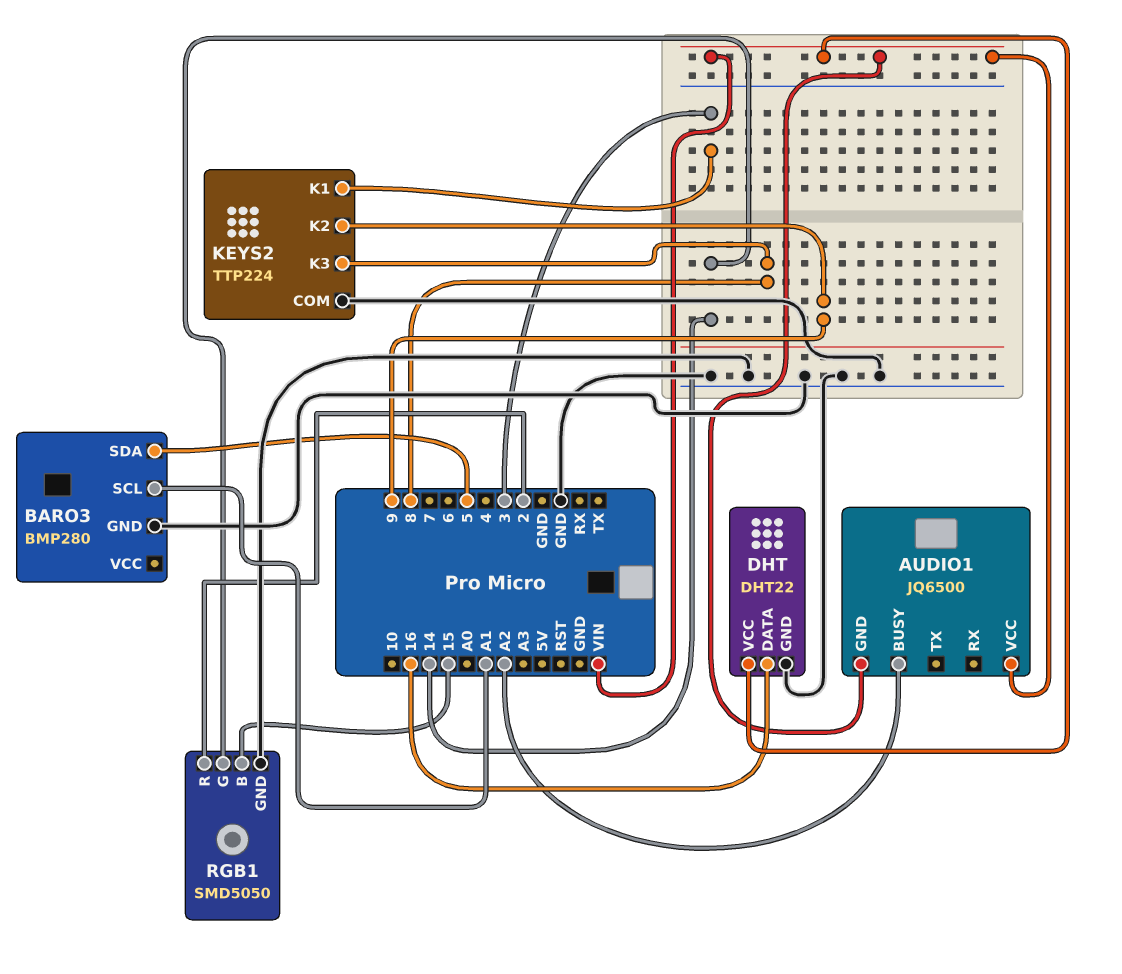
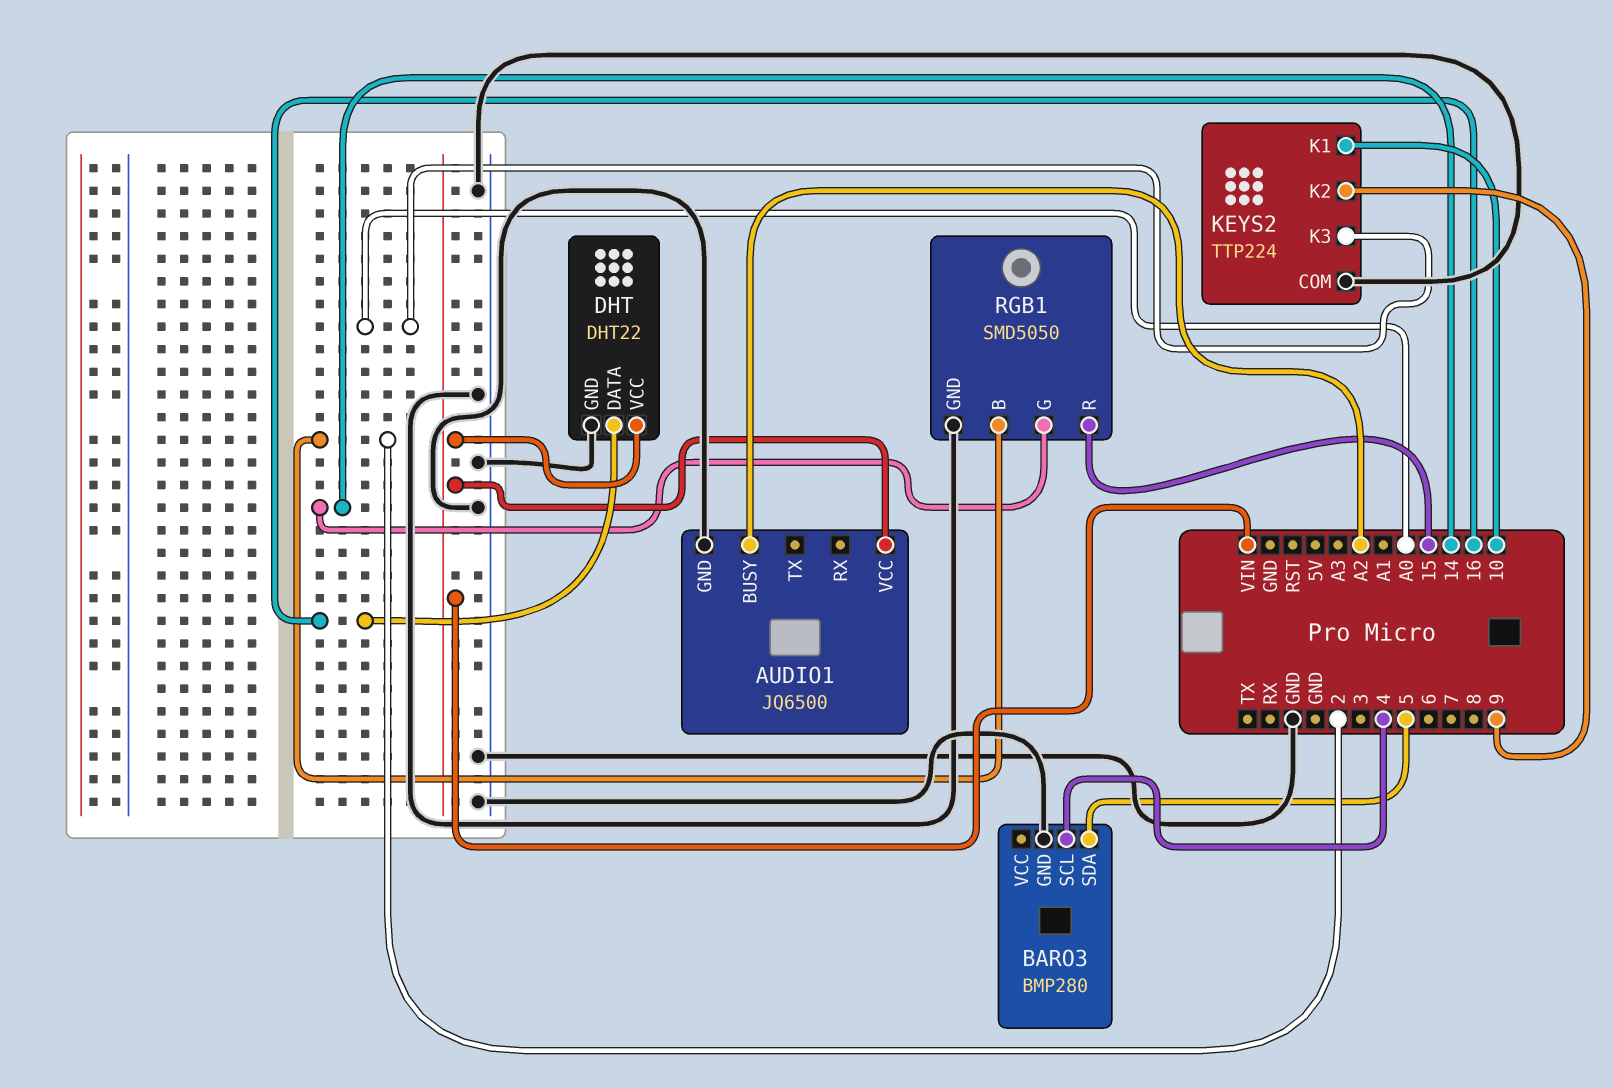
AUDIO1 pin GND: VIN -> GND
BARO3 pin SCL: A1 -> 4
KEYS2 pin K1: 3 -> 10
KEYS2 pin K3: 8 -> A0
RGB1 pin B: 15 -> 2
RGB1 pin R: 2 -> 15

